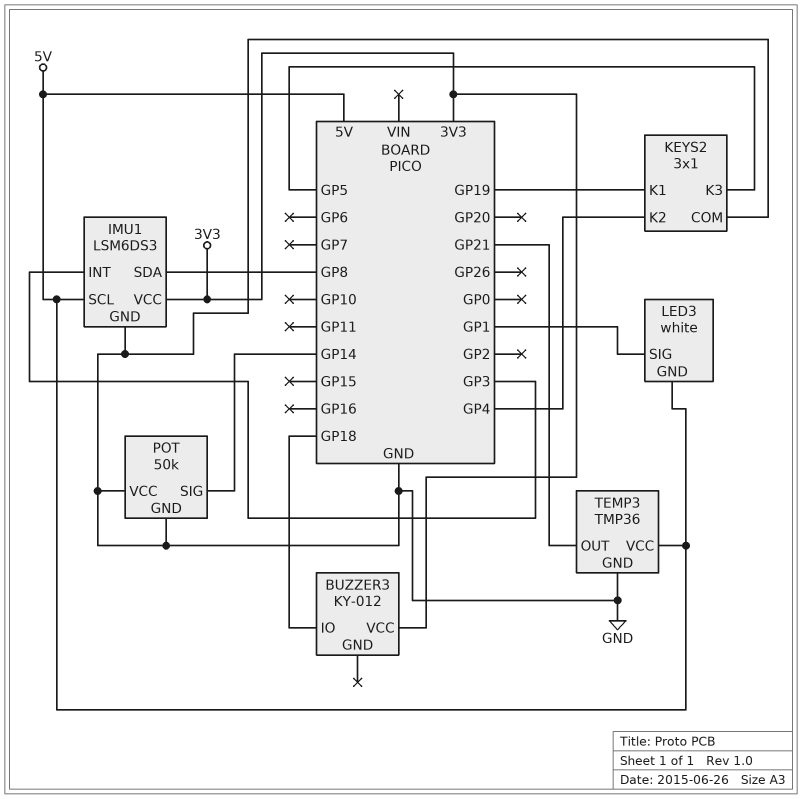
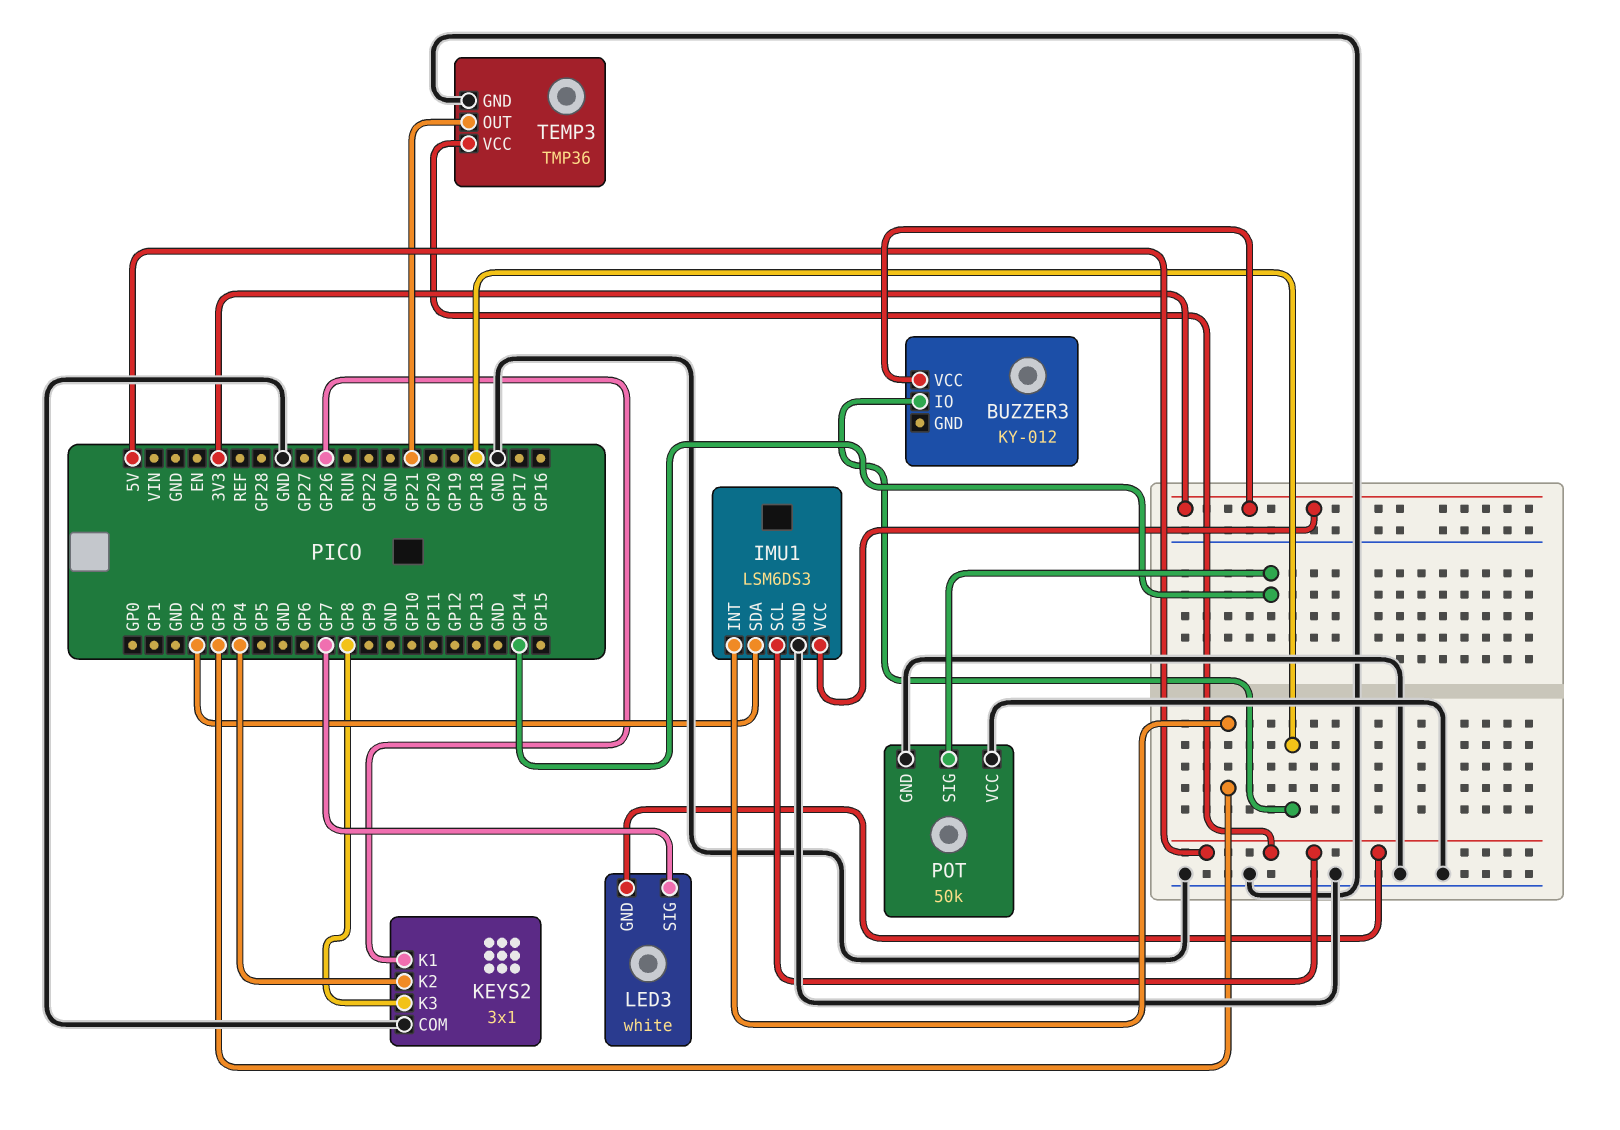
IMU1 pin SDA: GP8 -> GP2
KEYS2 pin K1: GP19 -> GP26
KEYS2 pin K3: GP5 -> GP8
LED3 pin SIG: GP1 -> GP7

